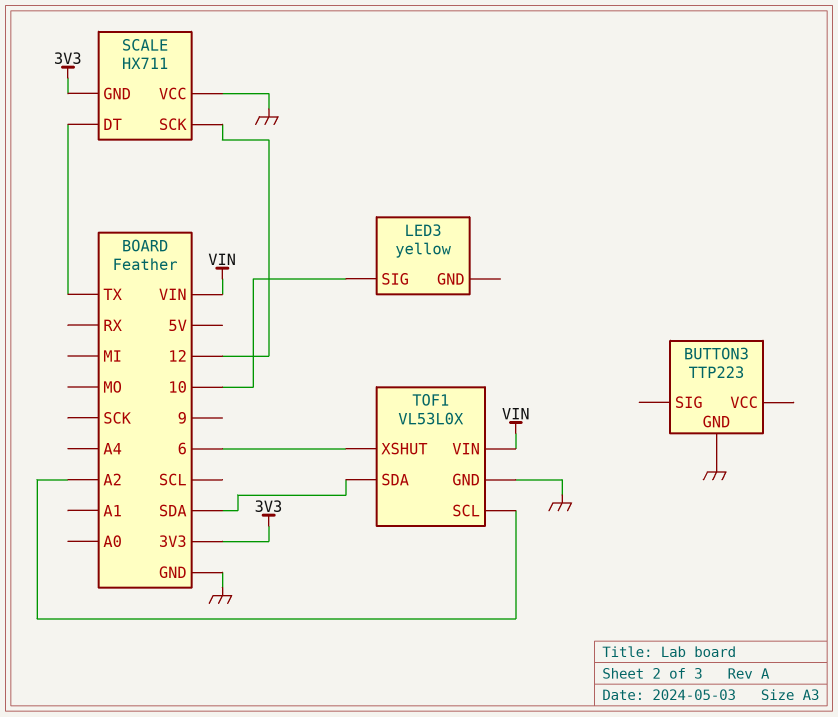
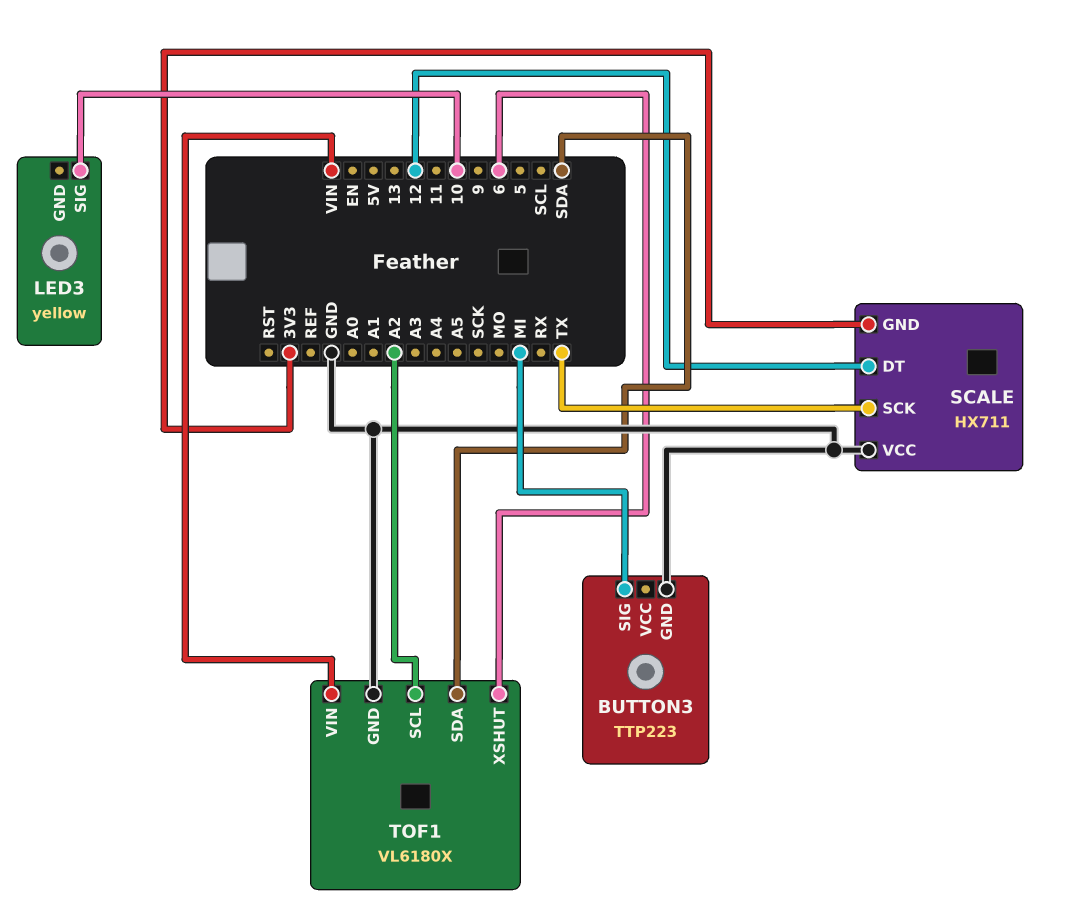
BUTTON3 pin SIG: none -> MI
SCALE pin DT: TX -> 12
SCALE pin SCK: 12 -> TX
TOF1: VL53L0X -> VL6180X

